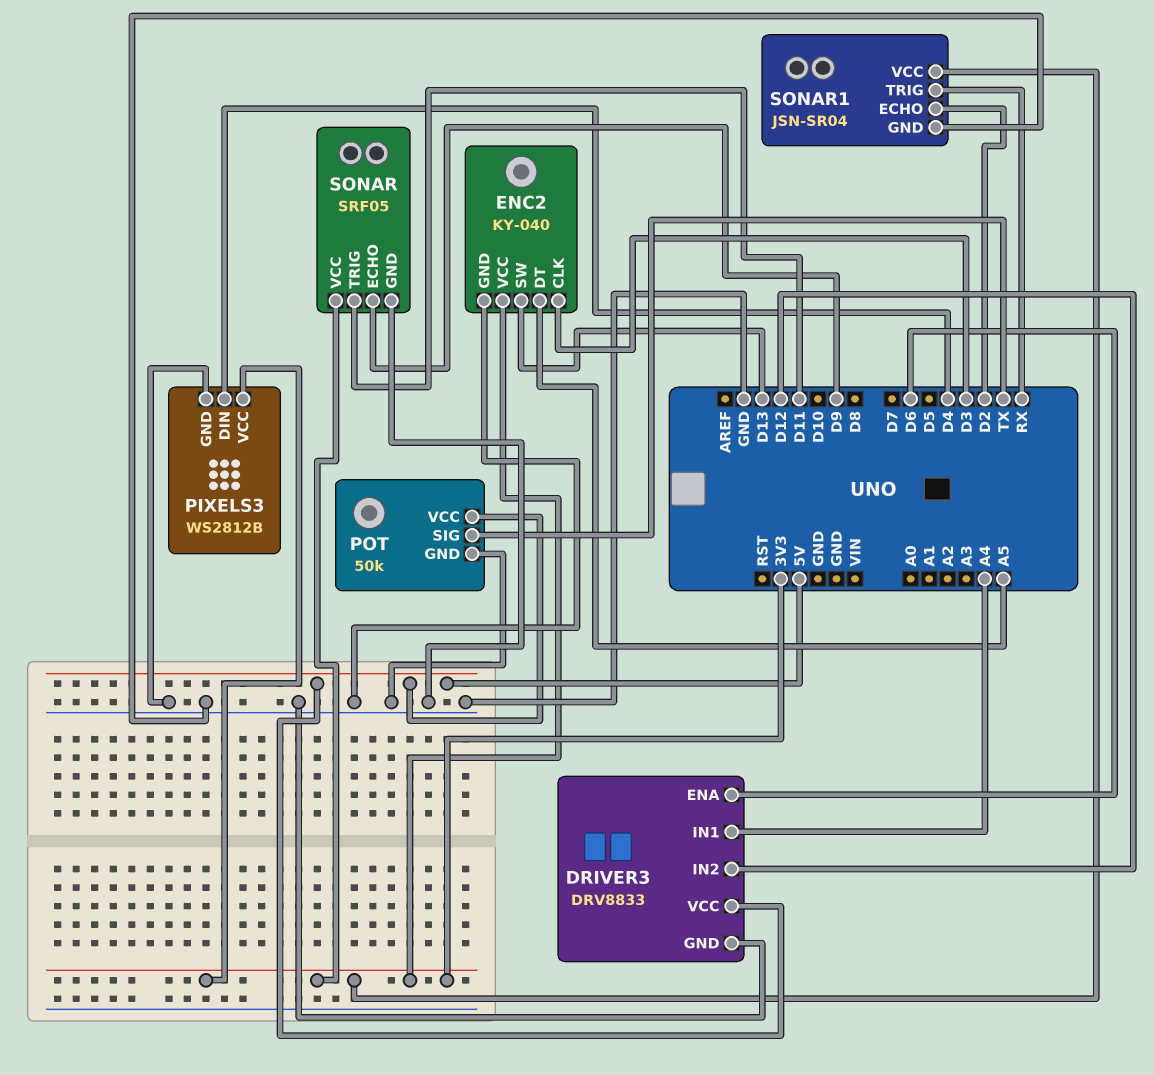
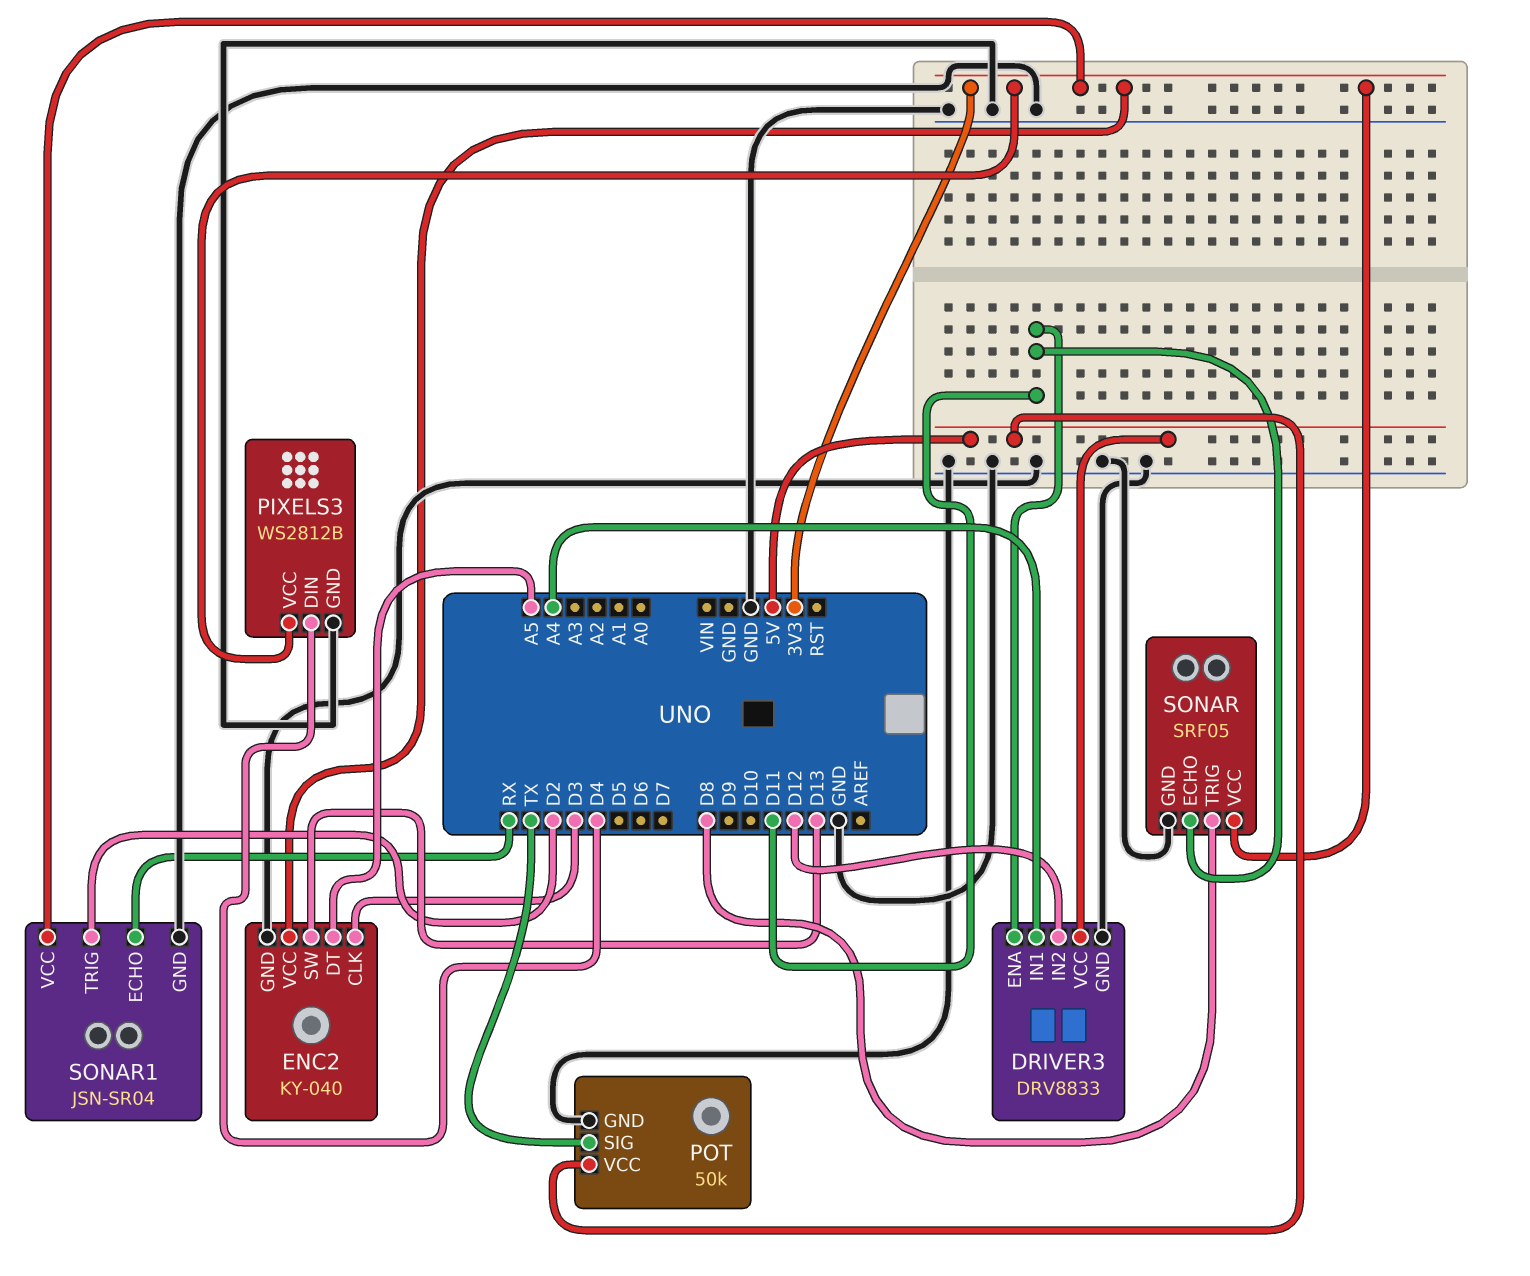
DRIVER3 pin ENA: D6 -> D11
SONAR pin ECHO: D9 -> D11
SONAR pin TRIG: D11 -> D8
SONAR1 pin ECHO: D2 -> RX
SONAR1 pin TRIG: RX -> D2

